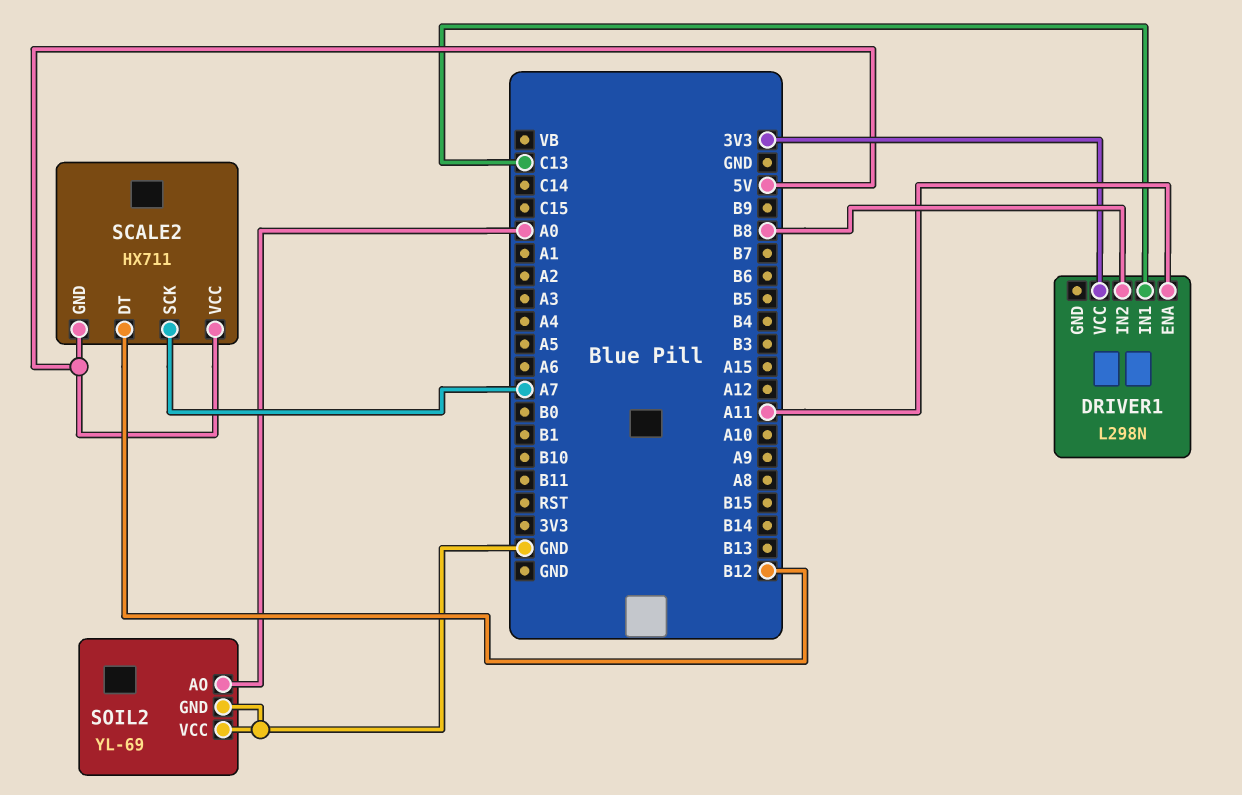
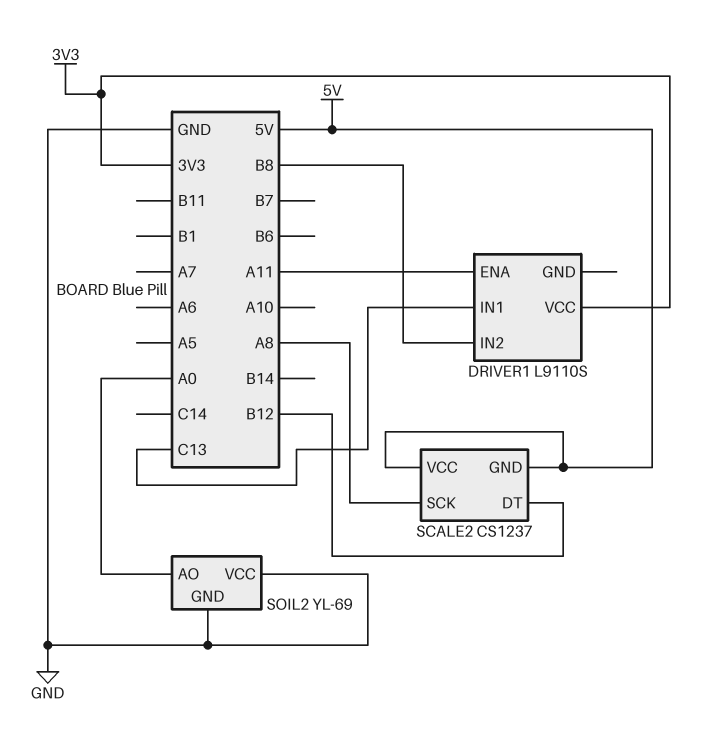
DRIVER1: L298N -> L9110S
SCALE2: HX711 -> CS1237
SCALE2 pin SCK: A7 -> A8

